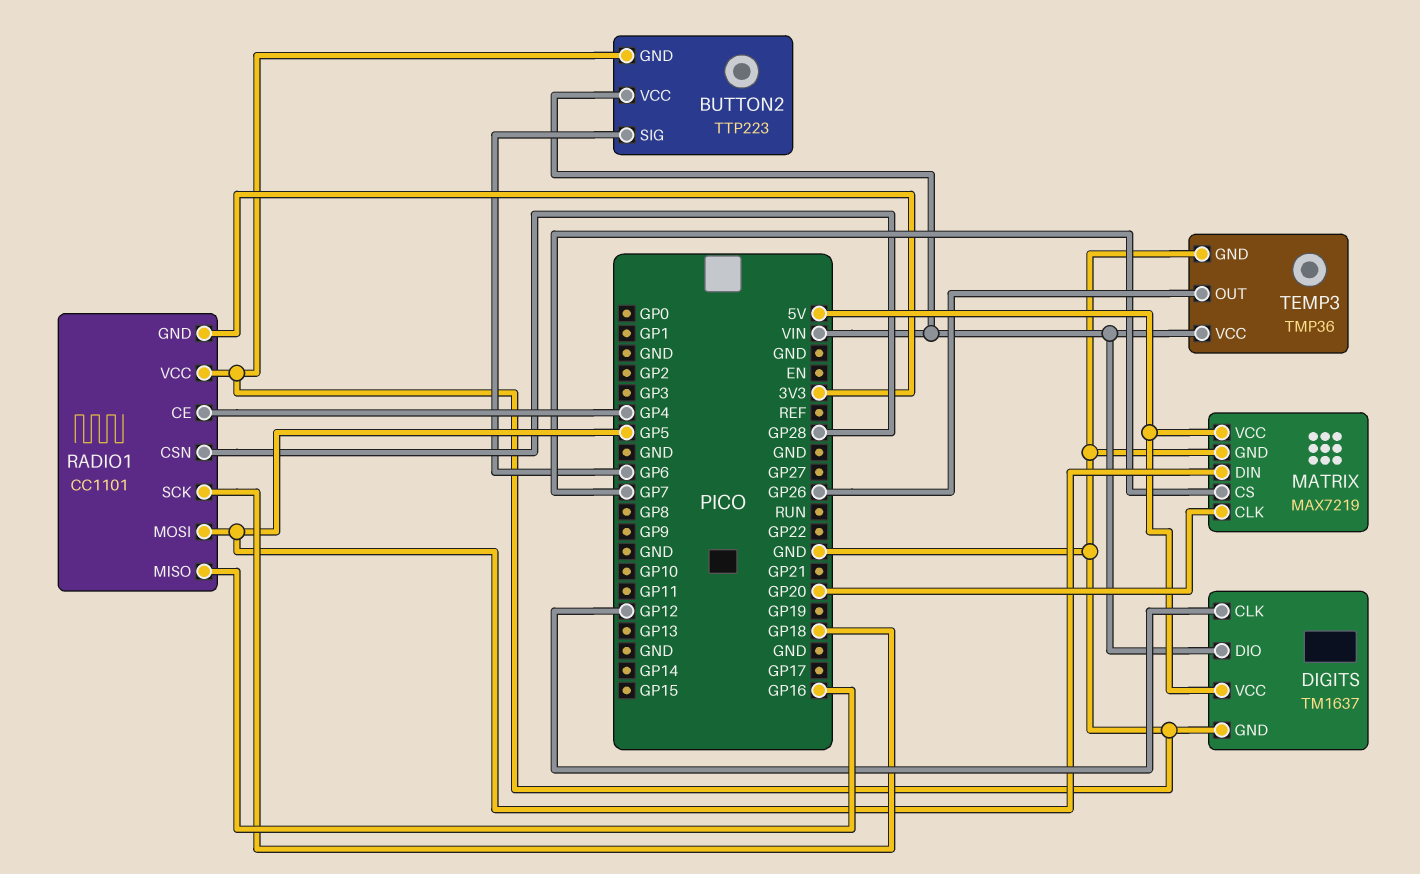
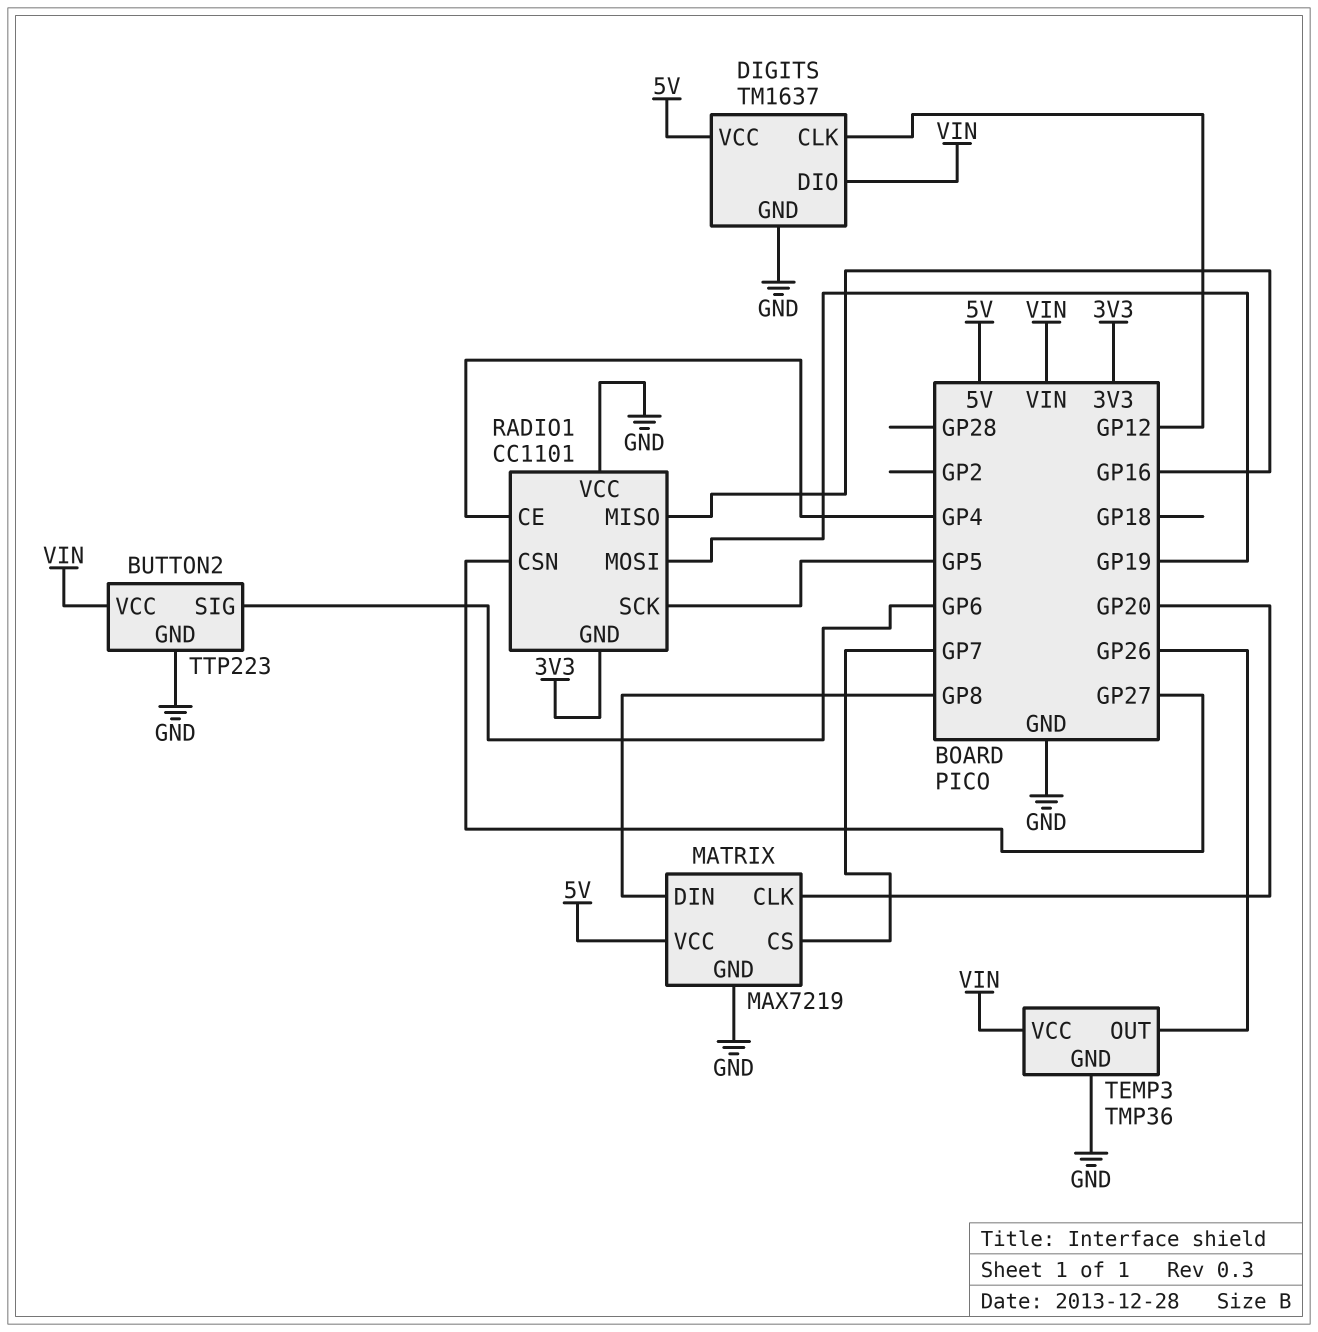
MATRIX pin DIN: GP5 -> GP8
RADIO1 pin CSN: GP28 -> GP27
RADIO1 pin MOSI: GP5 -> GP19
RADIO1 pin SCK: GP18 -> GP5

